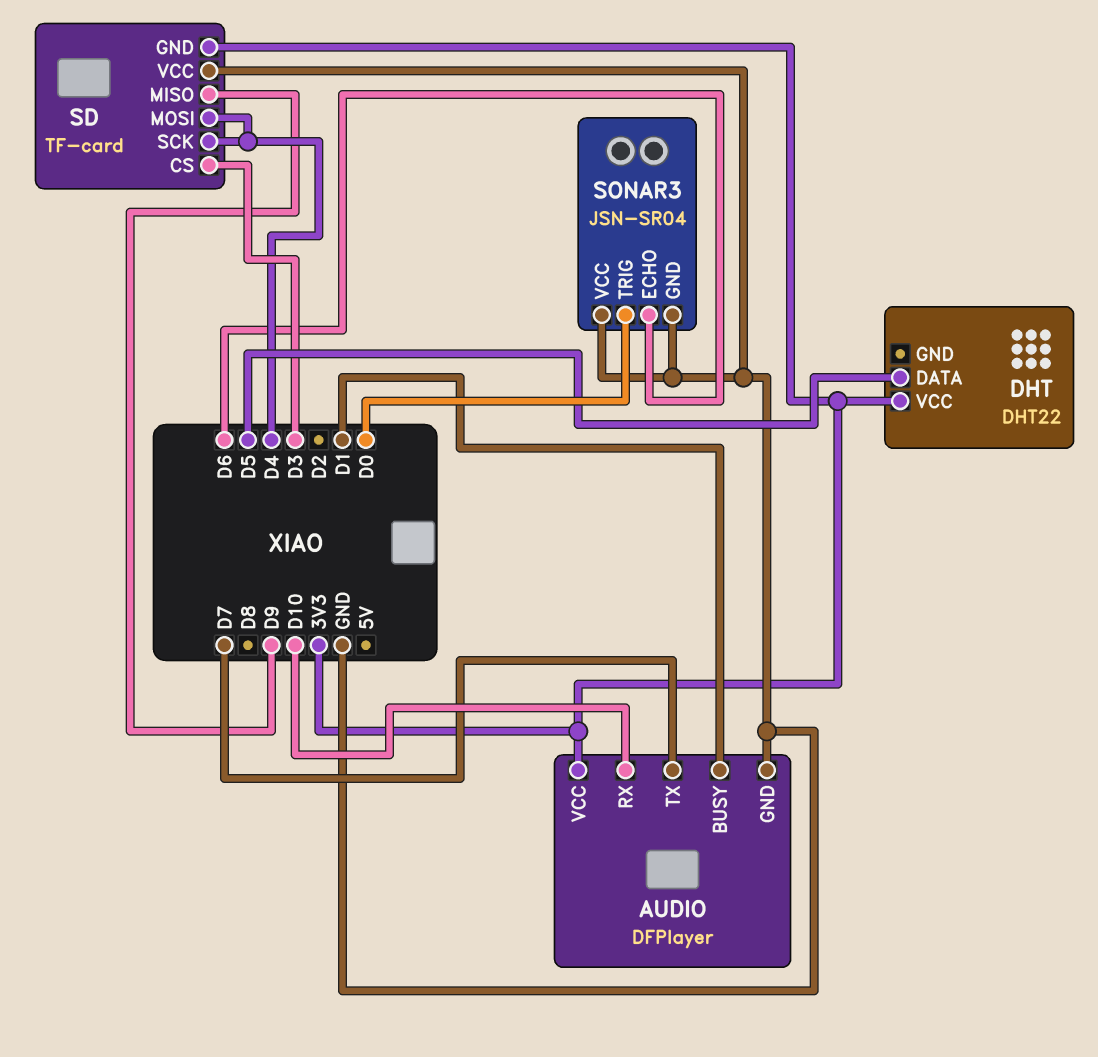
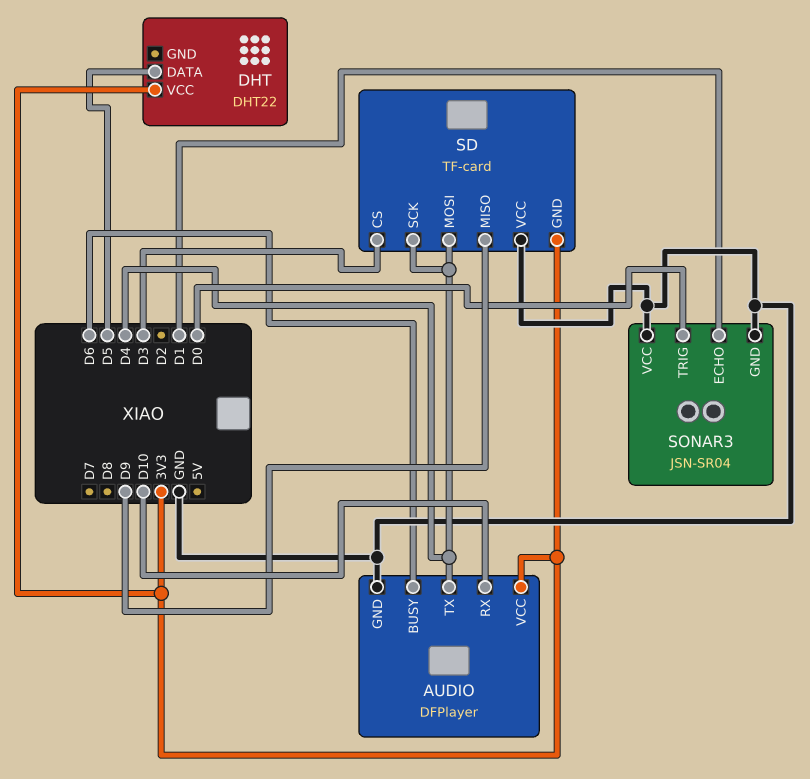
AUDIO pin BUSY: D1 -> D6
AUDIO pin TX: D7 -> D4
SONAR3 pin ECHO: D6 -> D1

